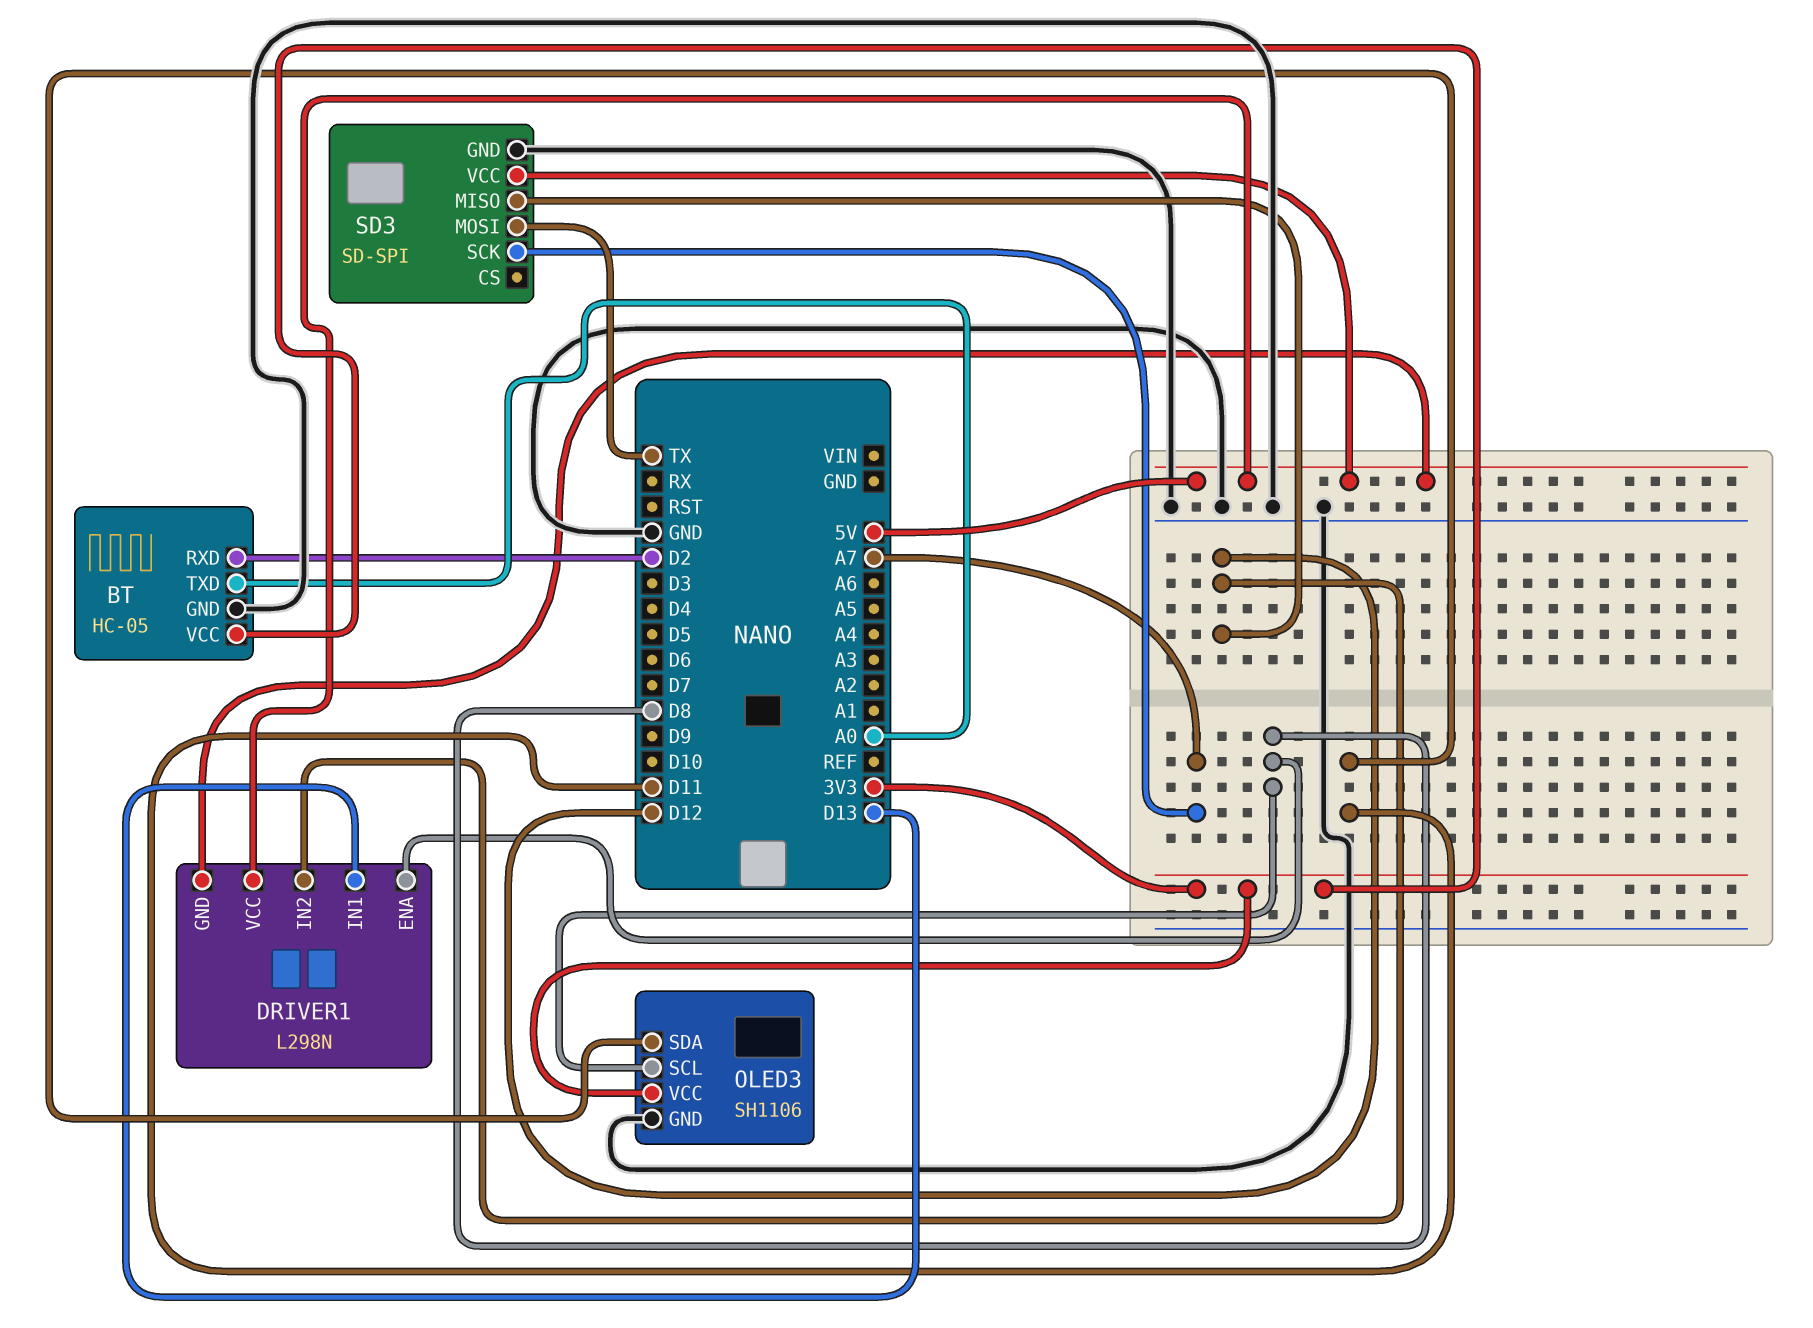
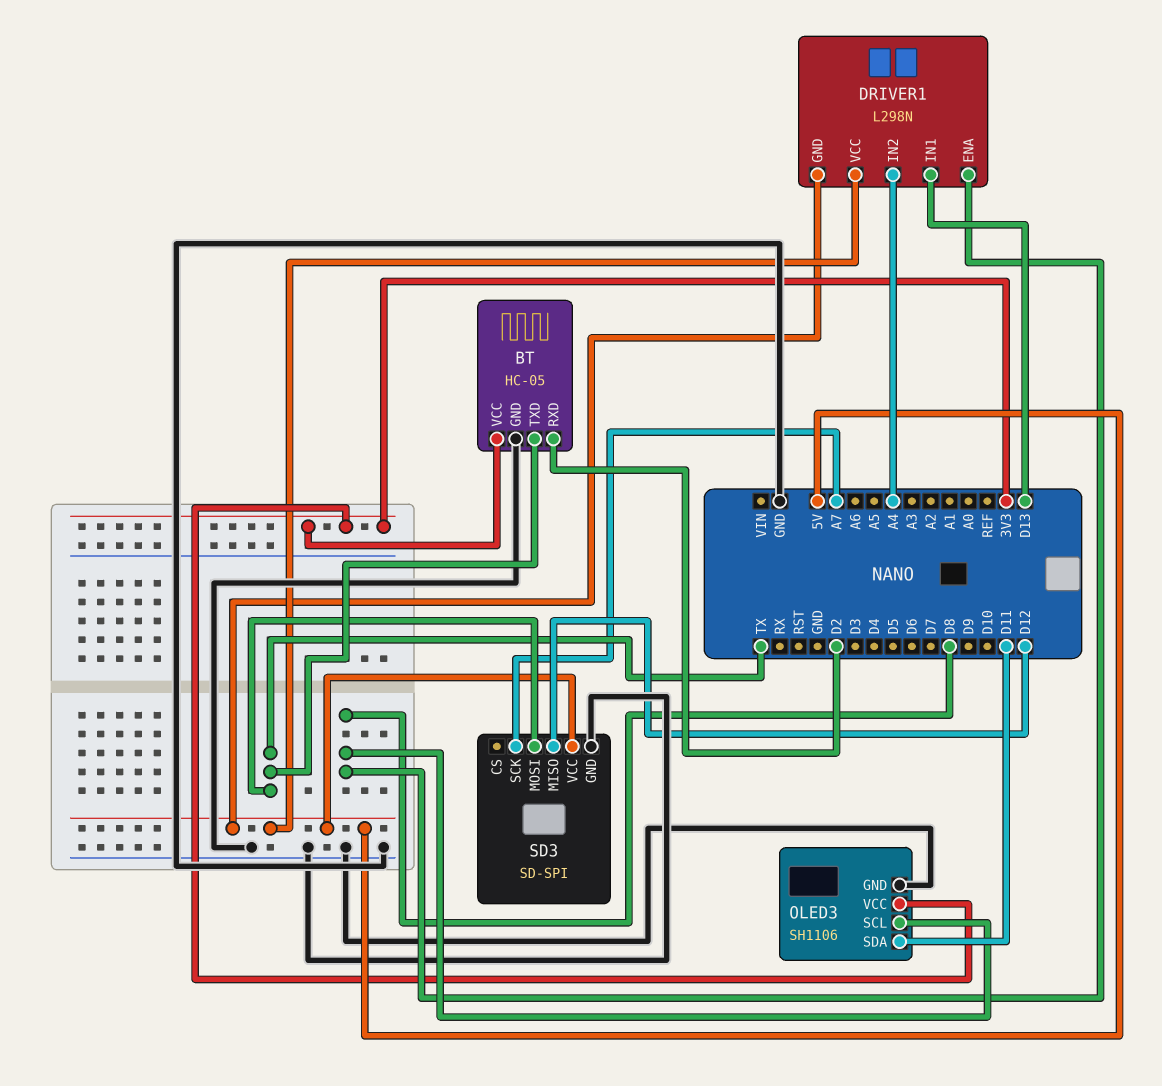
BT pin TXD: A0 -> TX
DRIVER1 pin IN2: D12 -> A4

